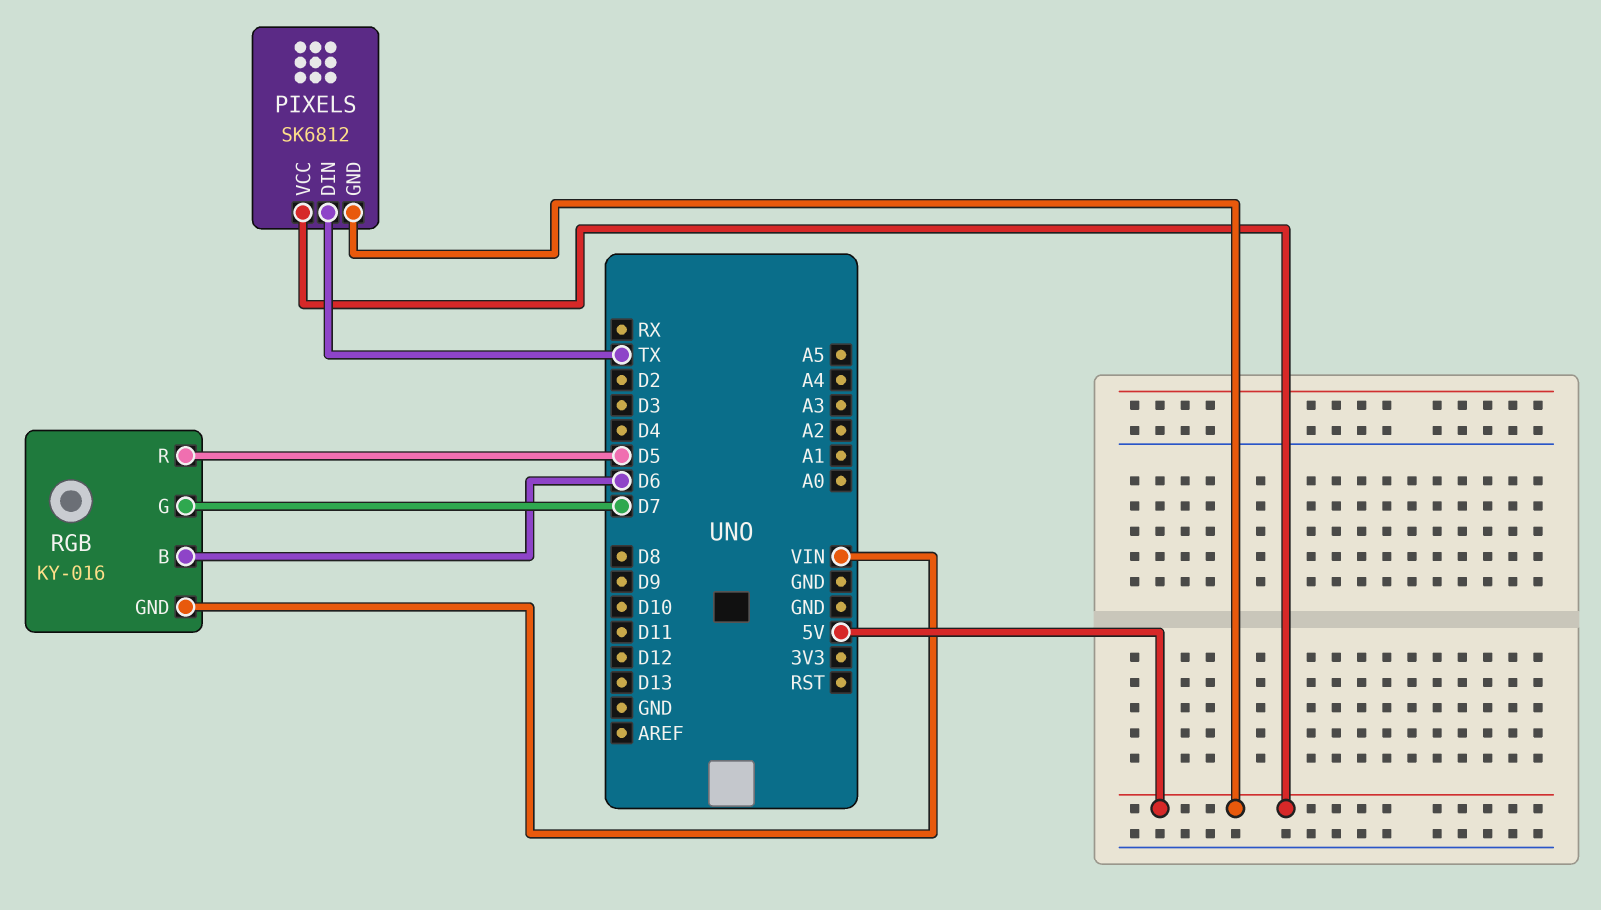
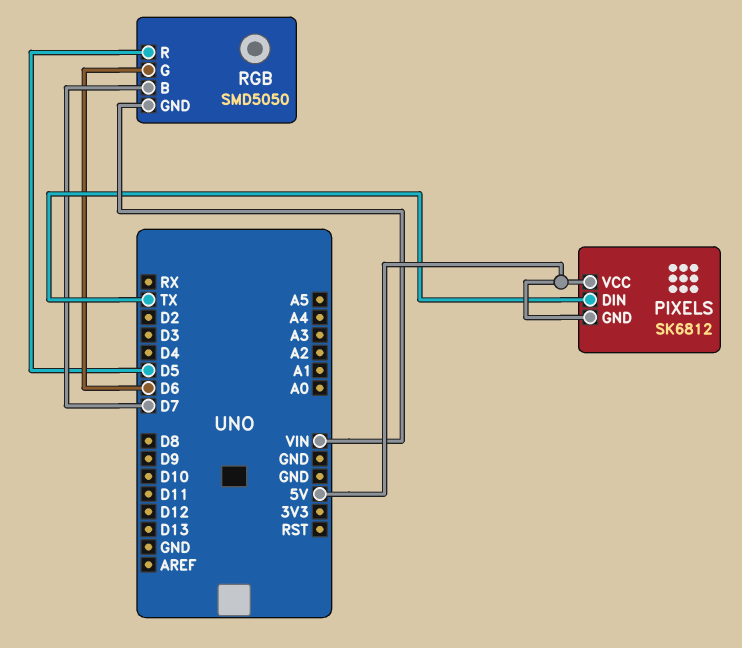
RGB: KY-016 -> SMD5050
RGB pin B: D6 -> D7
RGB pin G: D7 -> D6

